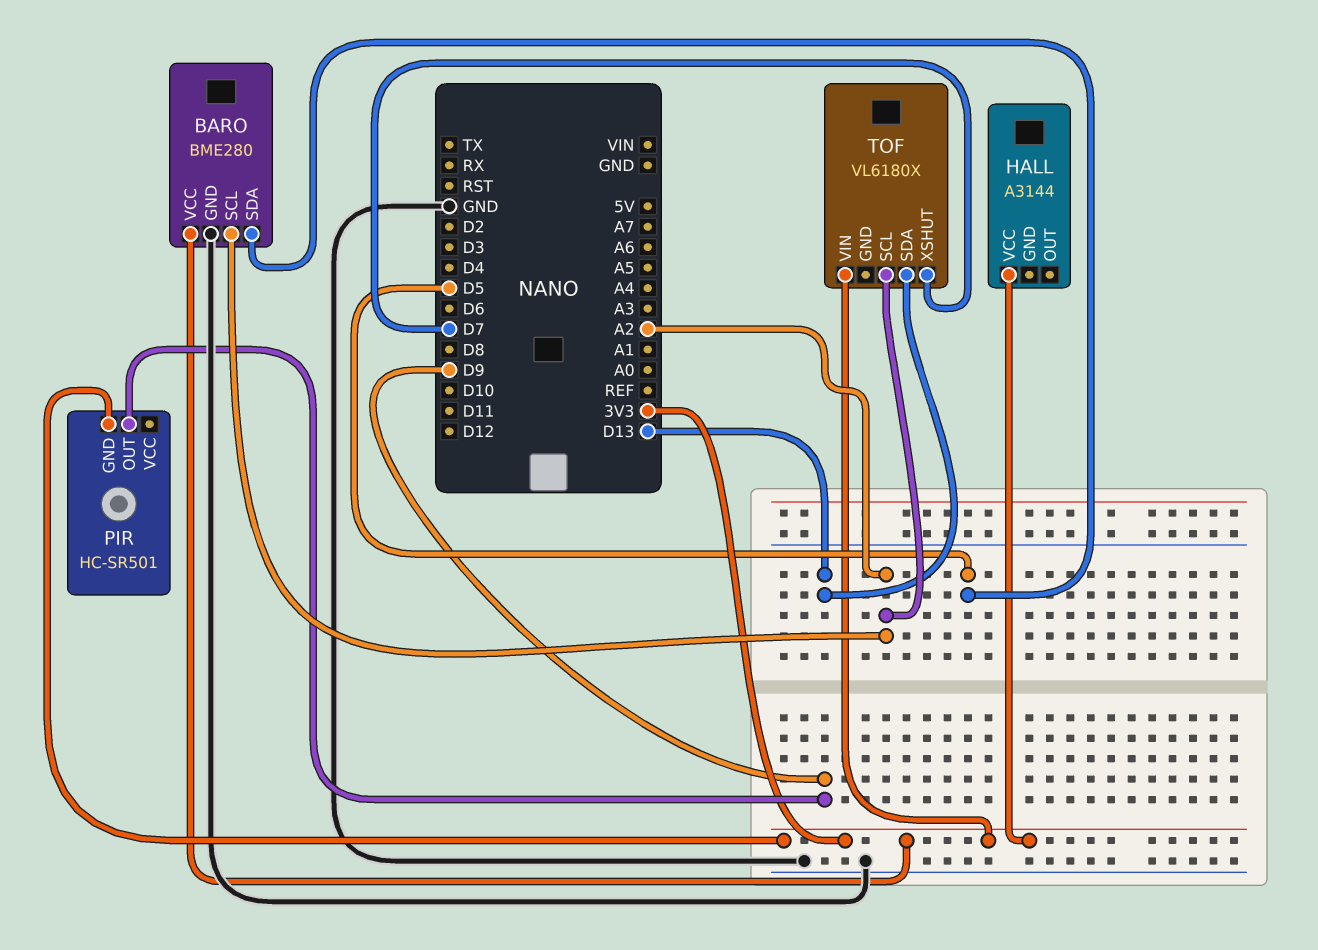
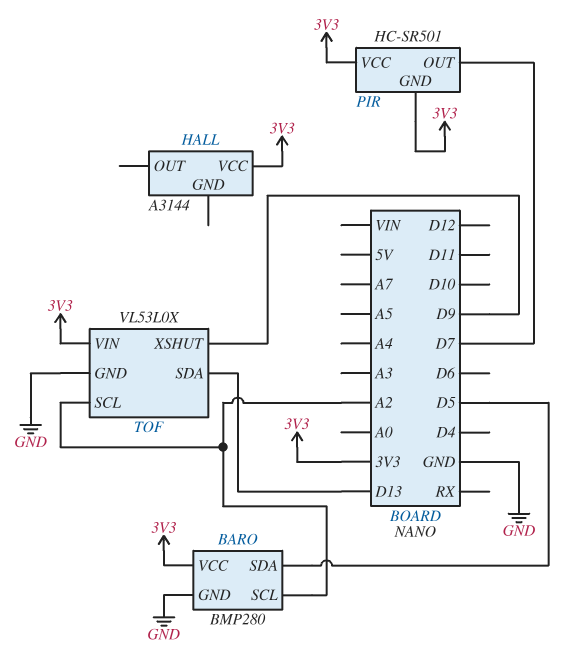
BARO: BME280 -> BMP280
PIR pin OUT: D9 -> D7
PIR pin VCC: none -> 3V3
TOF: VL6180X -> VL53L0X
TOF pin GND: none -> GND
TOF pin XSHUT: D7 -> D9

